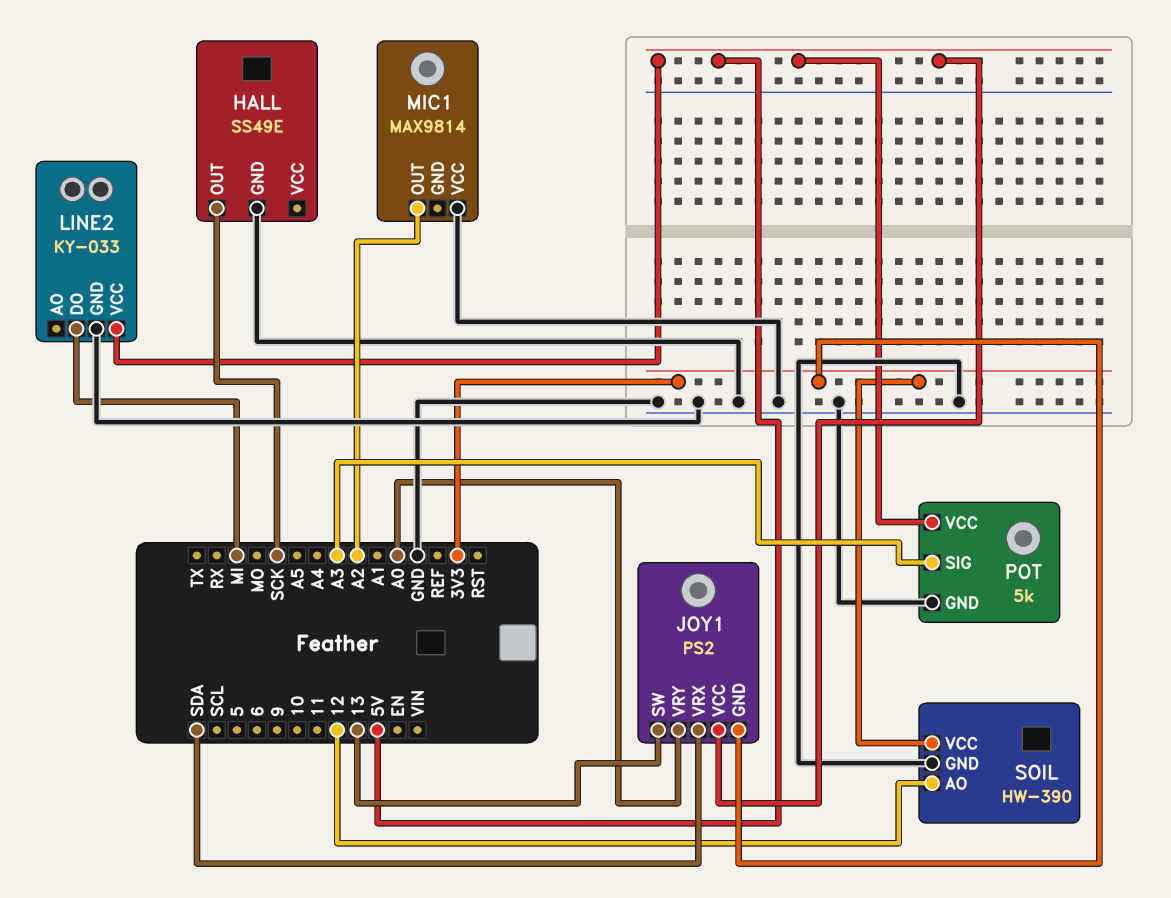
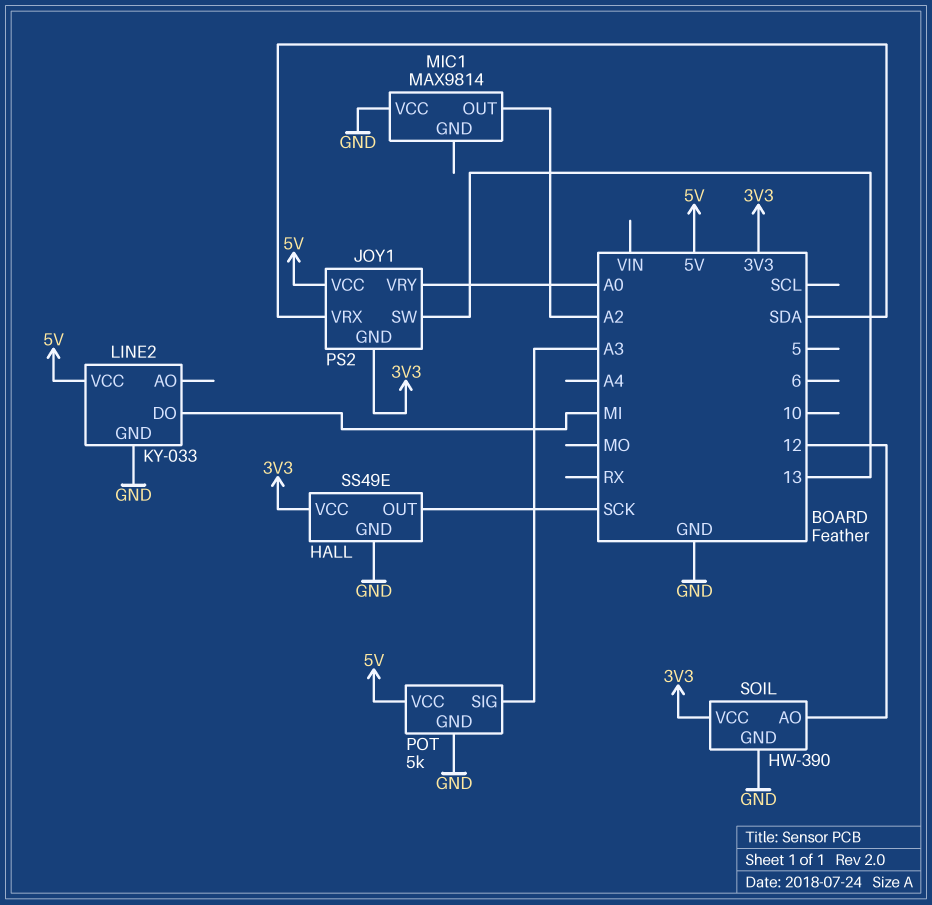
HALL pin VCC: none -> 3V3

